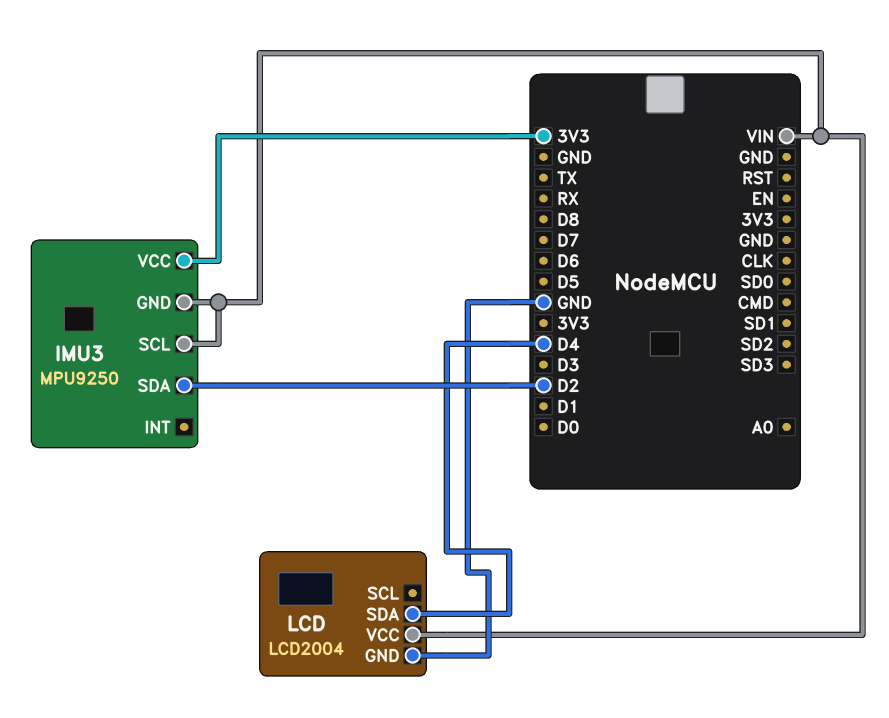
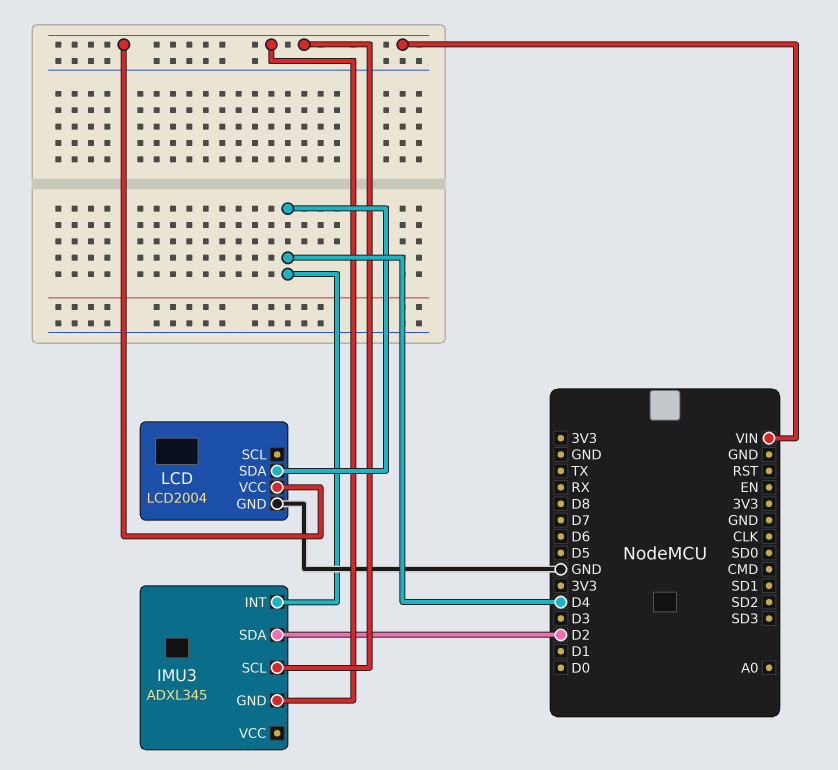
IMU3: MPU9250 -> ADXL345
IMU3 pin INT: none -> D4
IMU3 pin VCC: 3V3 -> none

